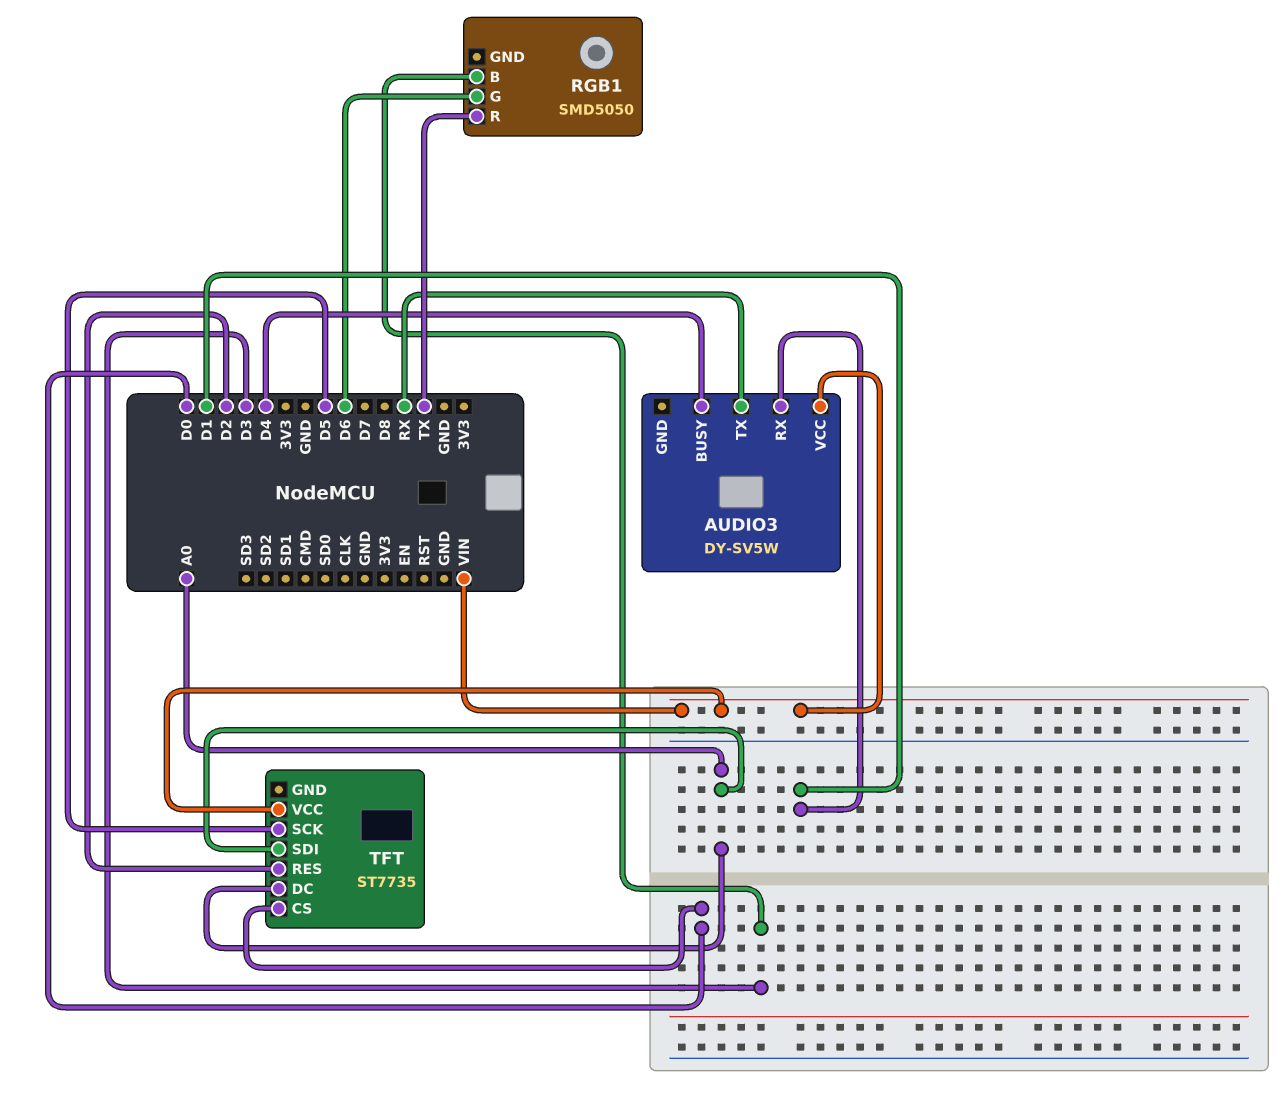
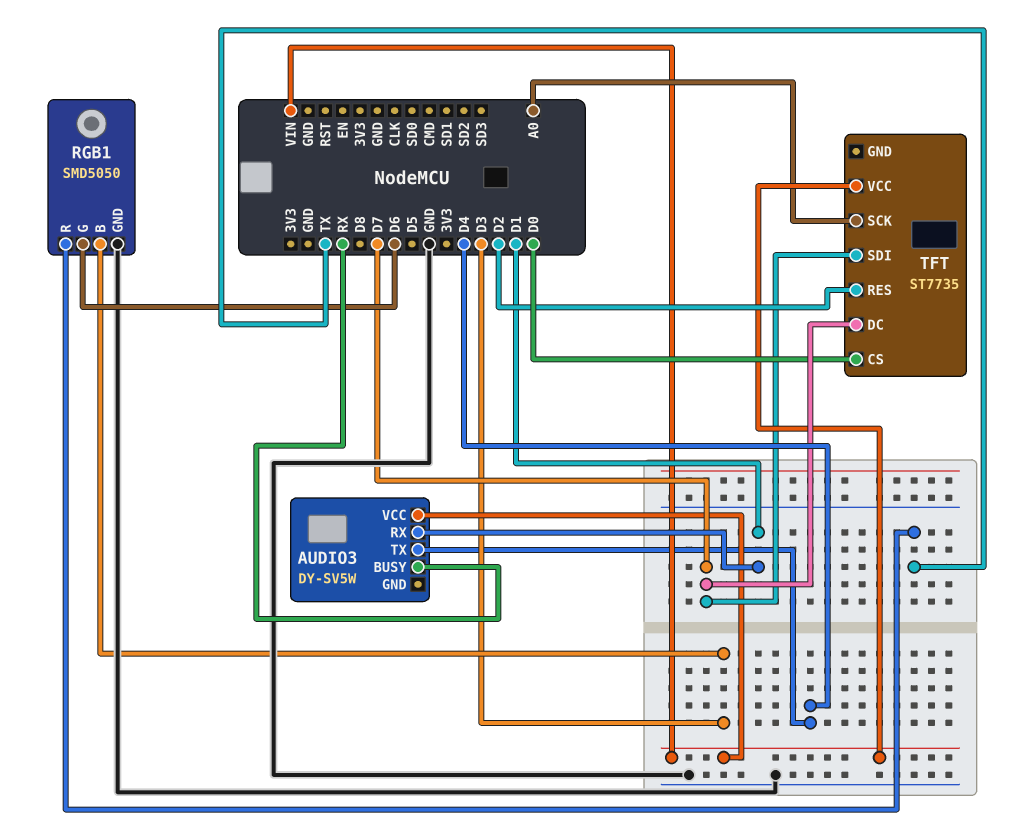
AUDIO3 pin BUSY: D4 -> RX
AUDIO3 pin TX: RX -> D4
RGB1 pin GND: none -> GND
TFT pin DC: A0 -> D7
TFT pin SCK: D5 -> A0
TFT pin SDI: A0 -> D7

